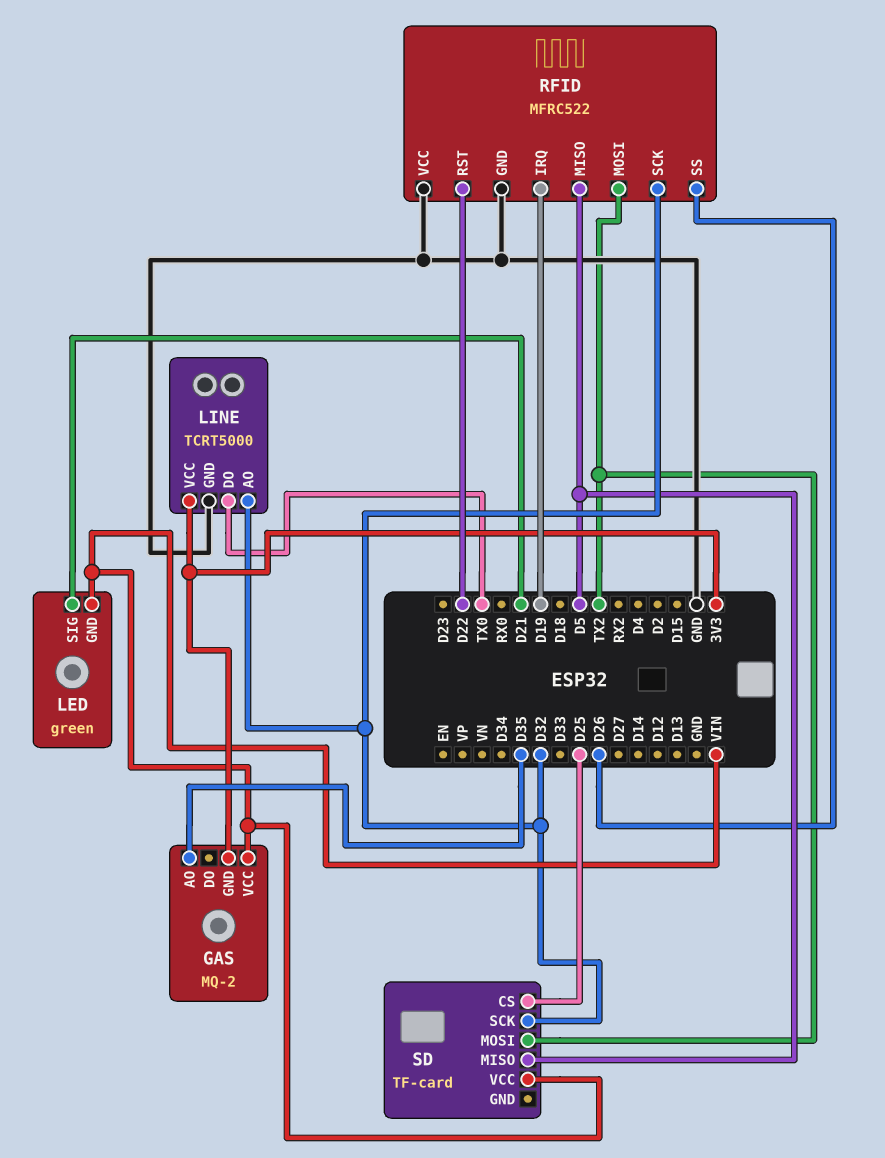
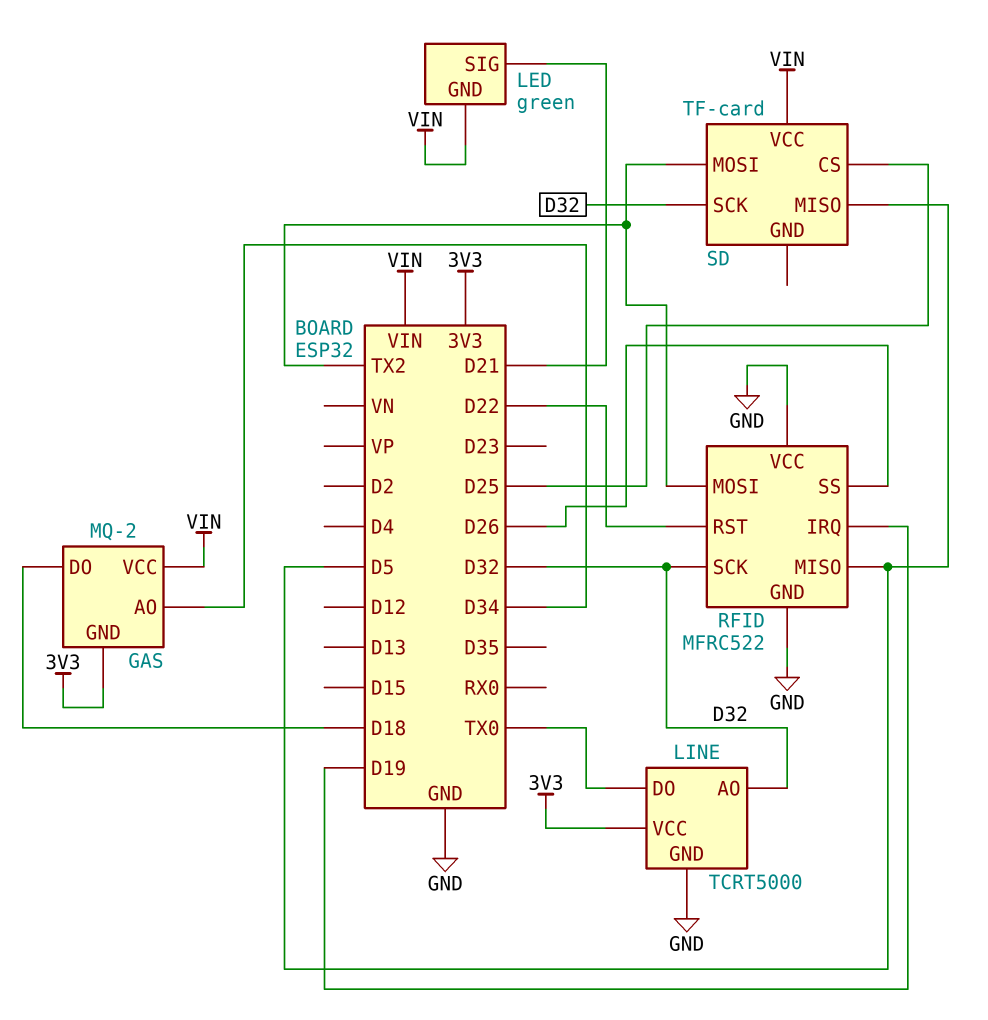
GAS pin AO: D35 -> D34
GAS pin DO: none -> D18

